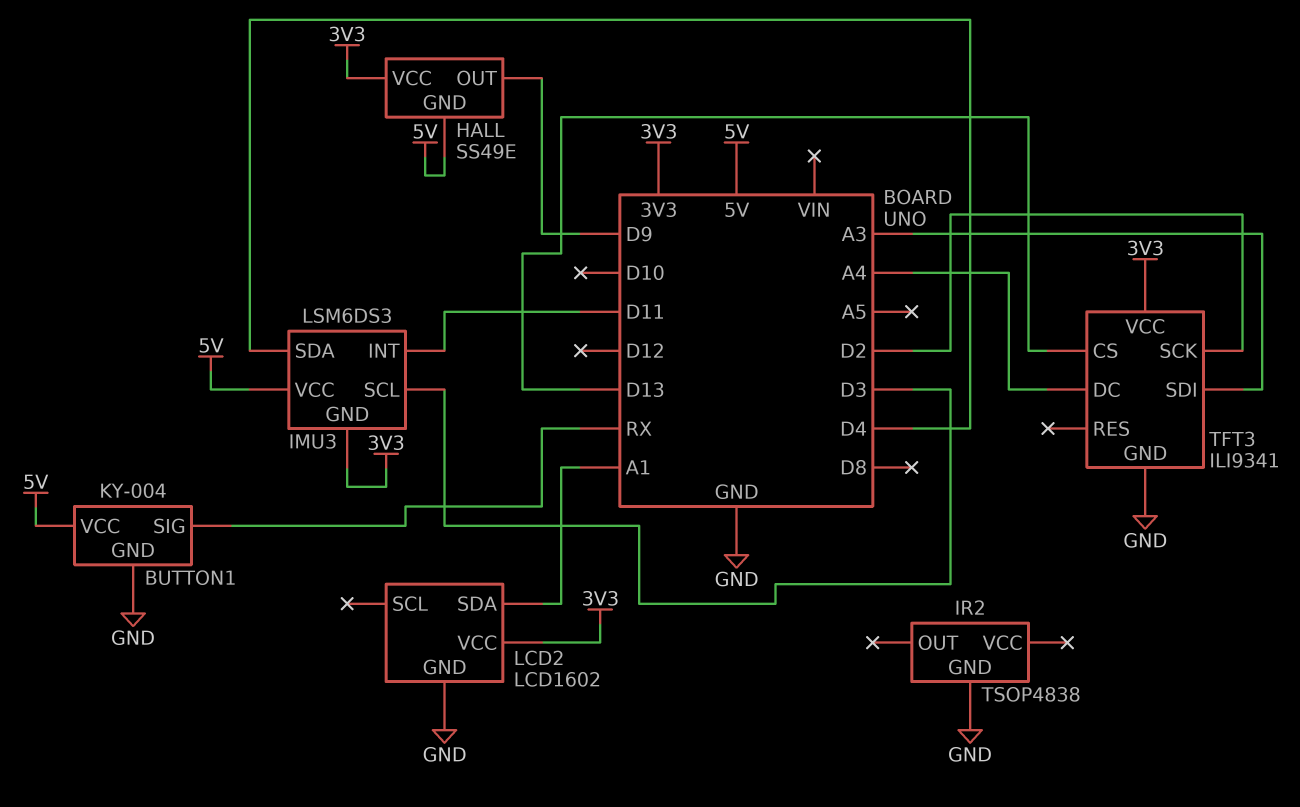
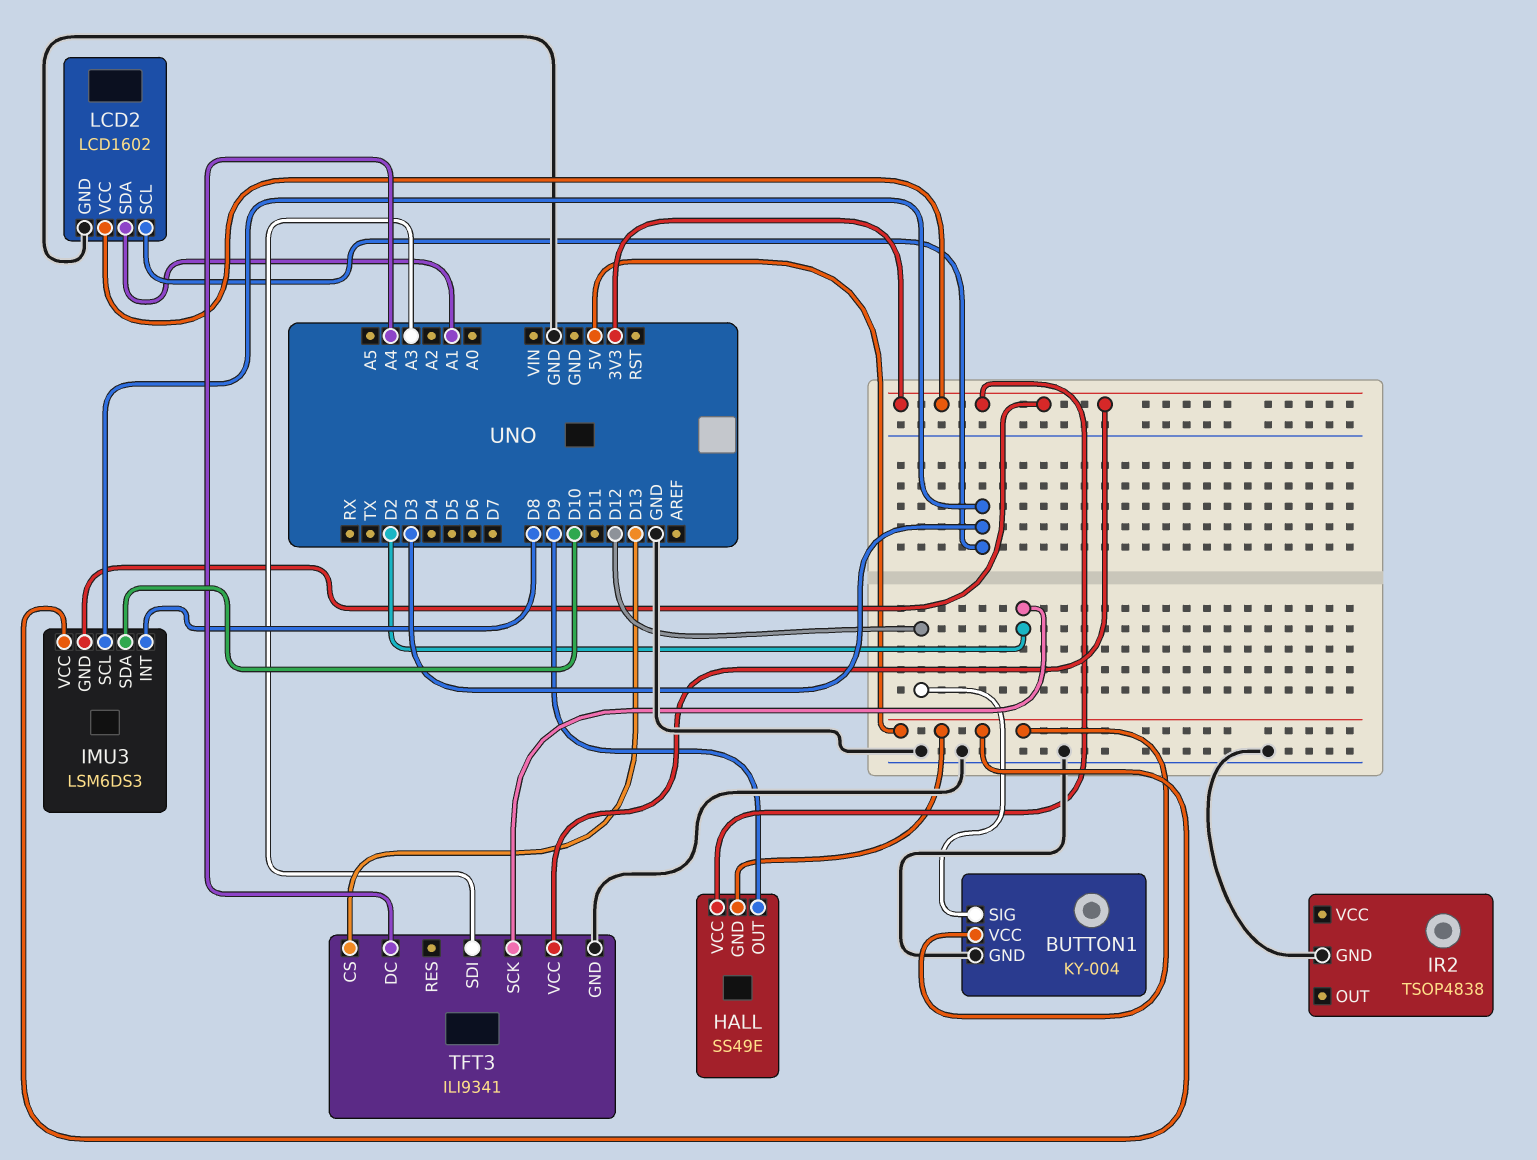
BUTTON1 pin SIG: RX -> D12
IMU3 pin INT: D11 -> D8
IMU3 pin SDA: D4 -> D10
LCD2 pin SCL: none -> D3

